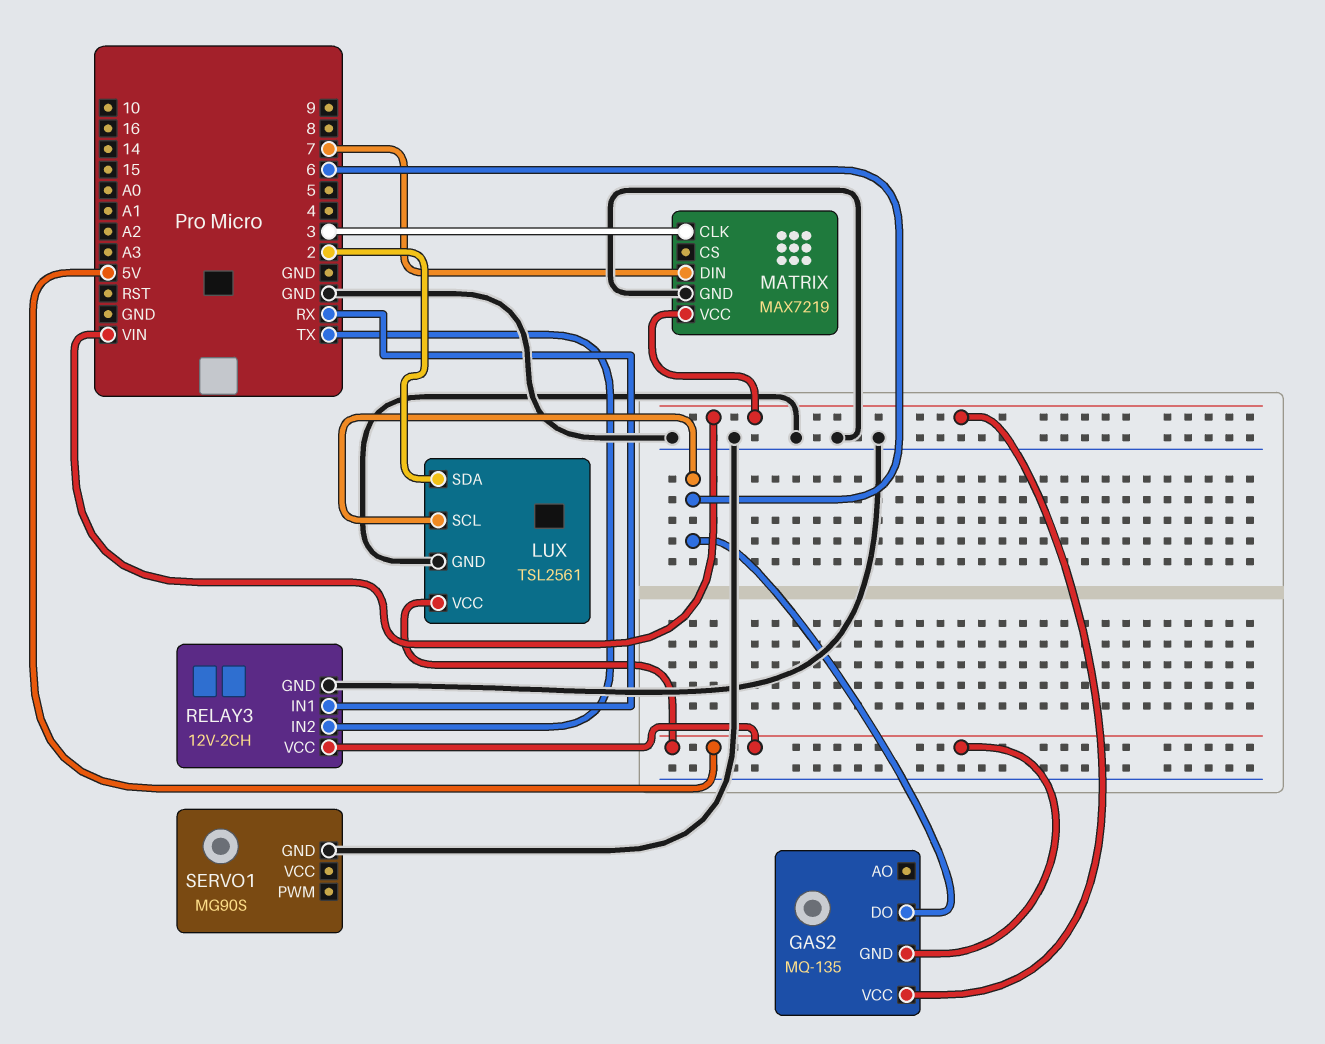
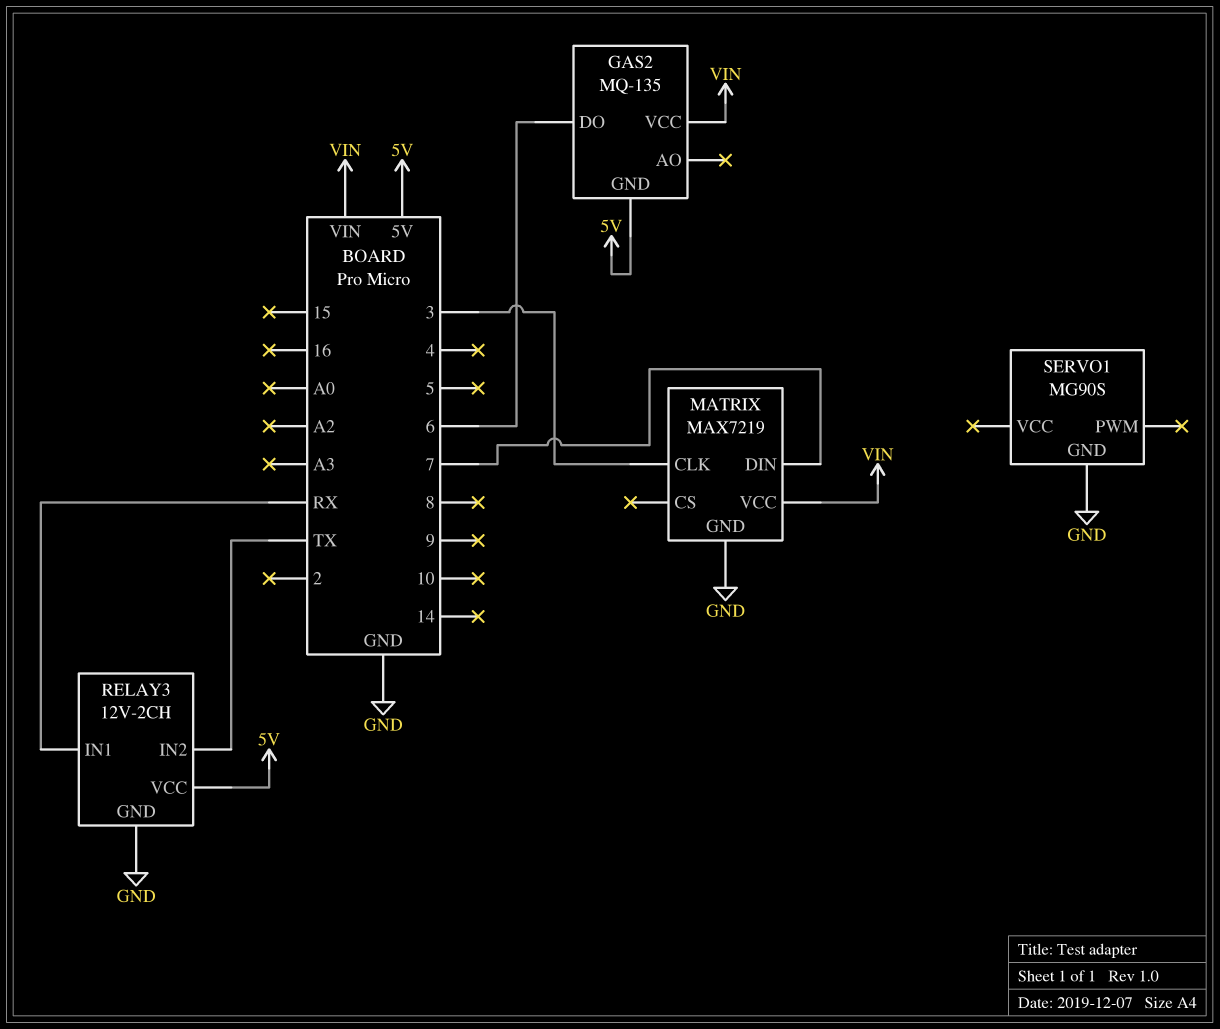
LUX: TSL2561 -> none
LUX pin GND: GND -> none
LUX pin SCL: 6 -> none
LUX pin SDA: 2 -> none
LUX pin VCC: 5V -> none

